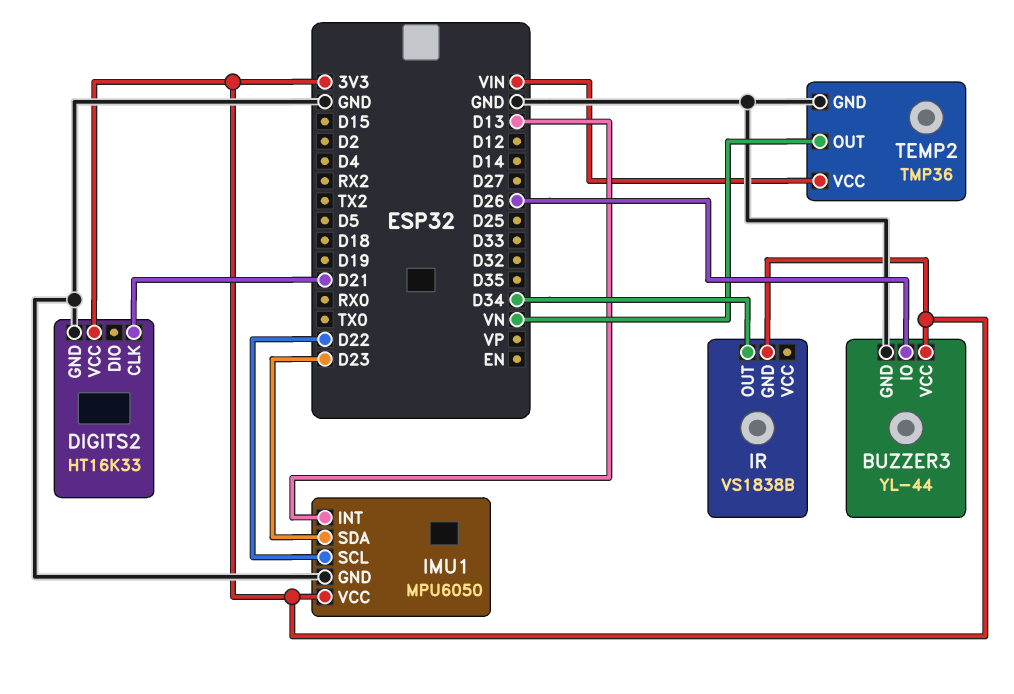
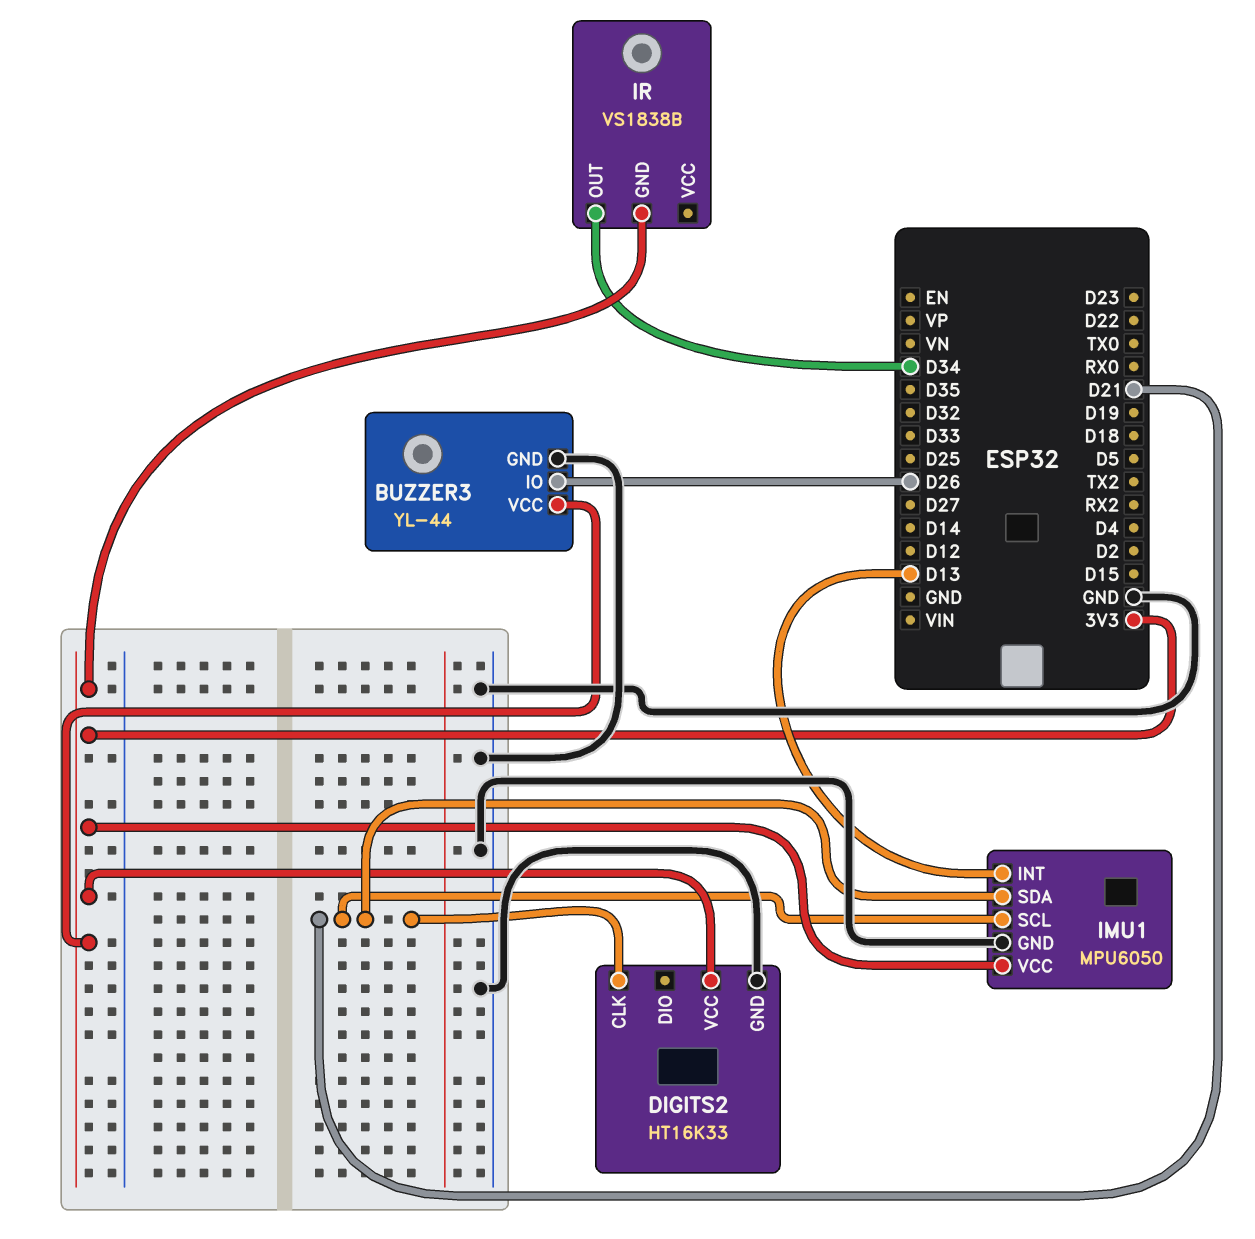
IMU1 pin SCL: D22 -> D21
IMU1 pin SDA: D23 -> D21
TEMP2: TMP36 -> none
TEMP2 pin GND: GND -> none
TEMP2 pin OUT: VN -> none
TEMP2 pin VCC: VIN -> none

